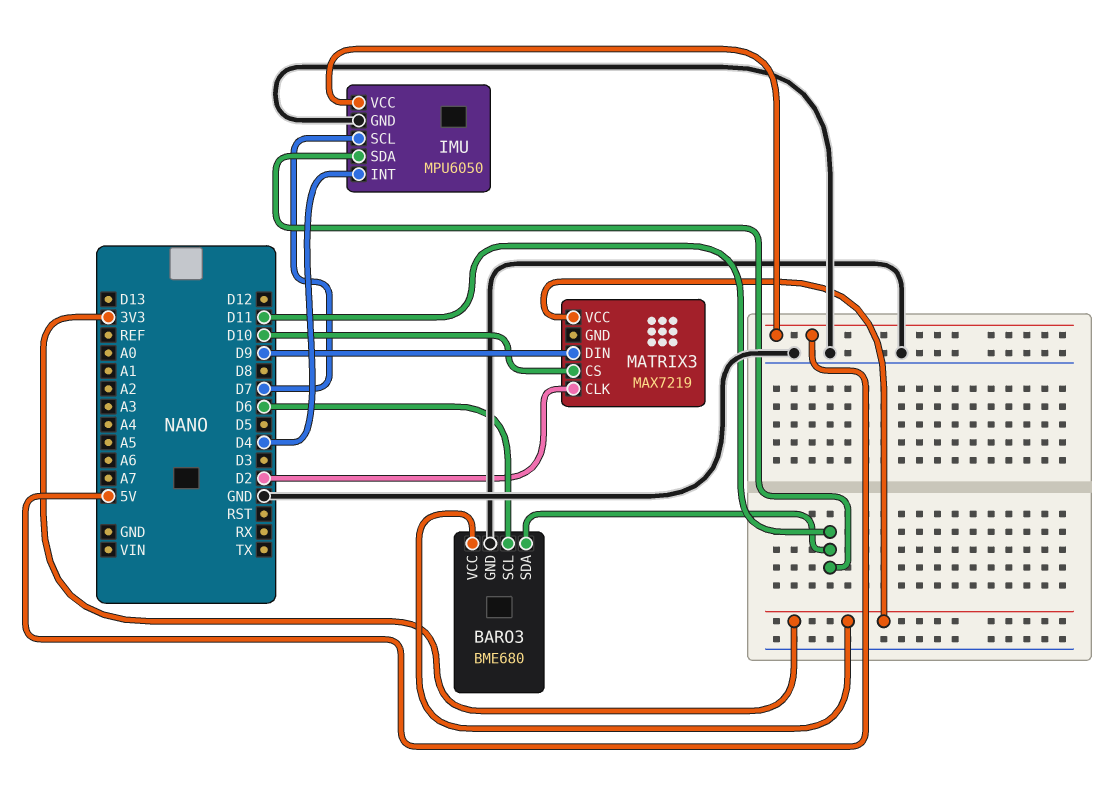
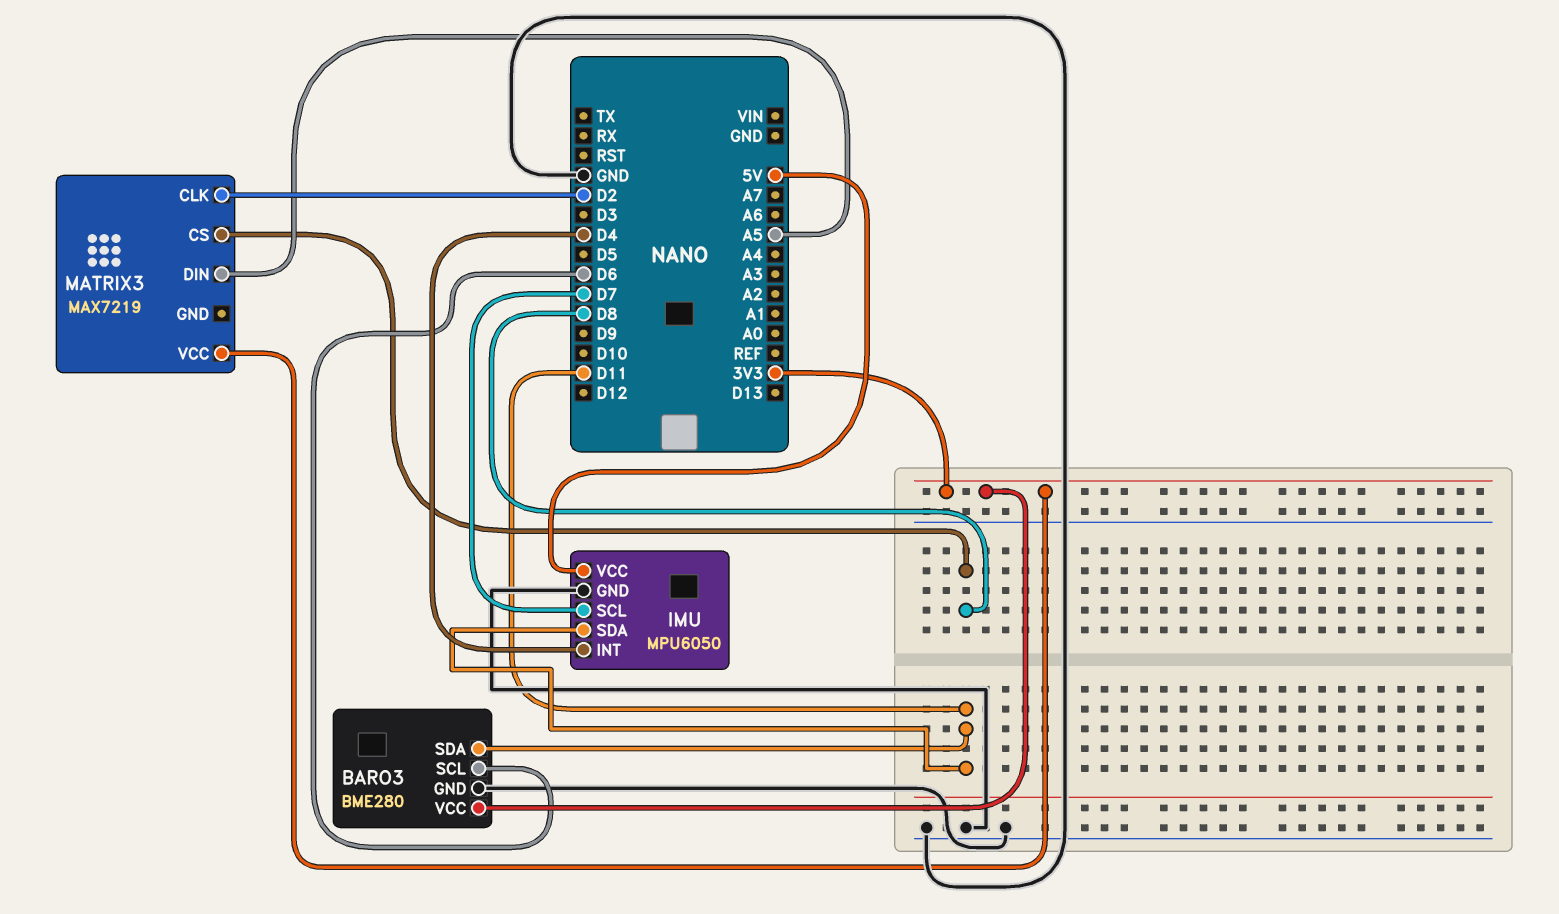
BARO3: BME680 -> BME280
MATRIX3 pin CS: D10 -> D8
MATRIX3 pin DIN: D9 -> A5

